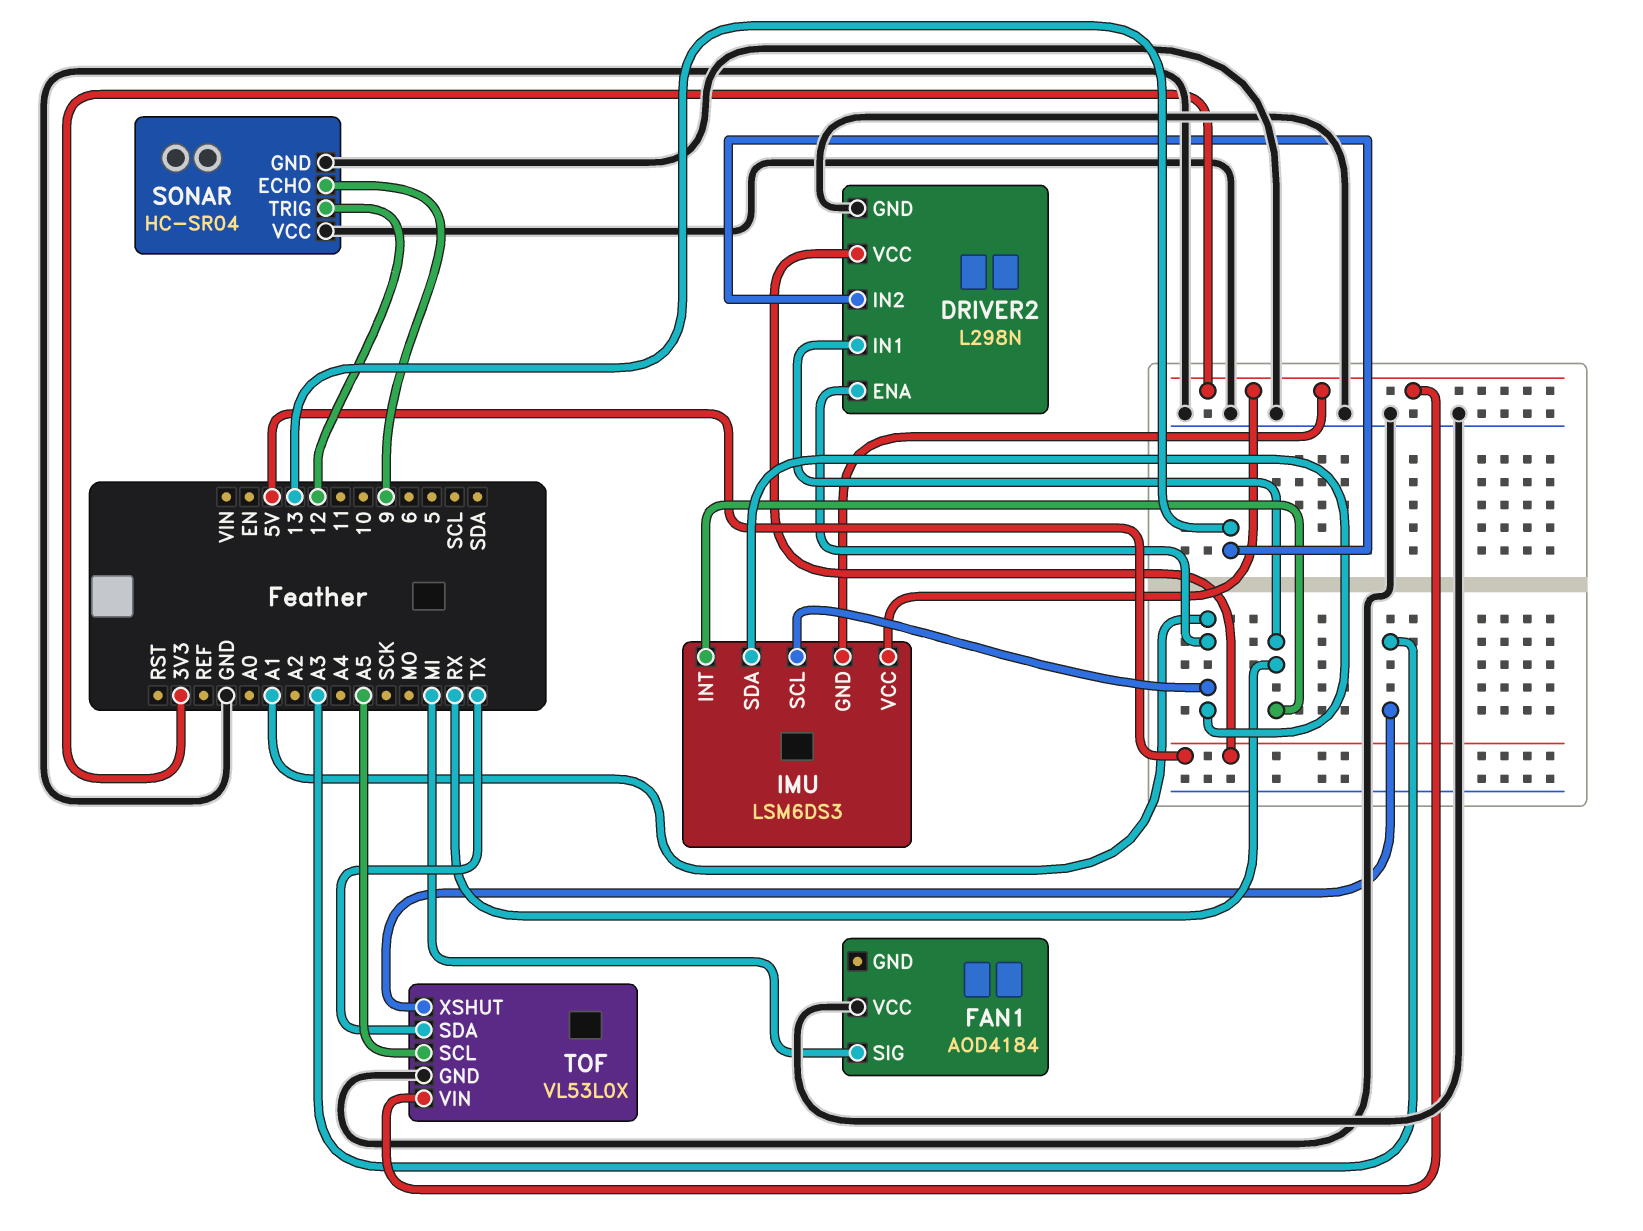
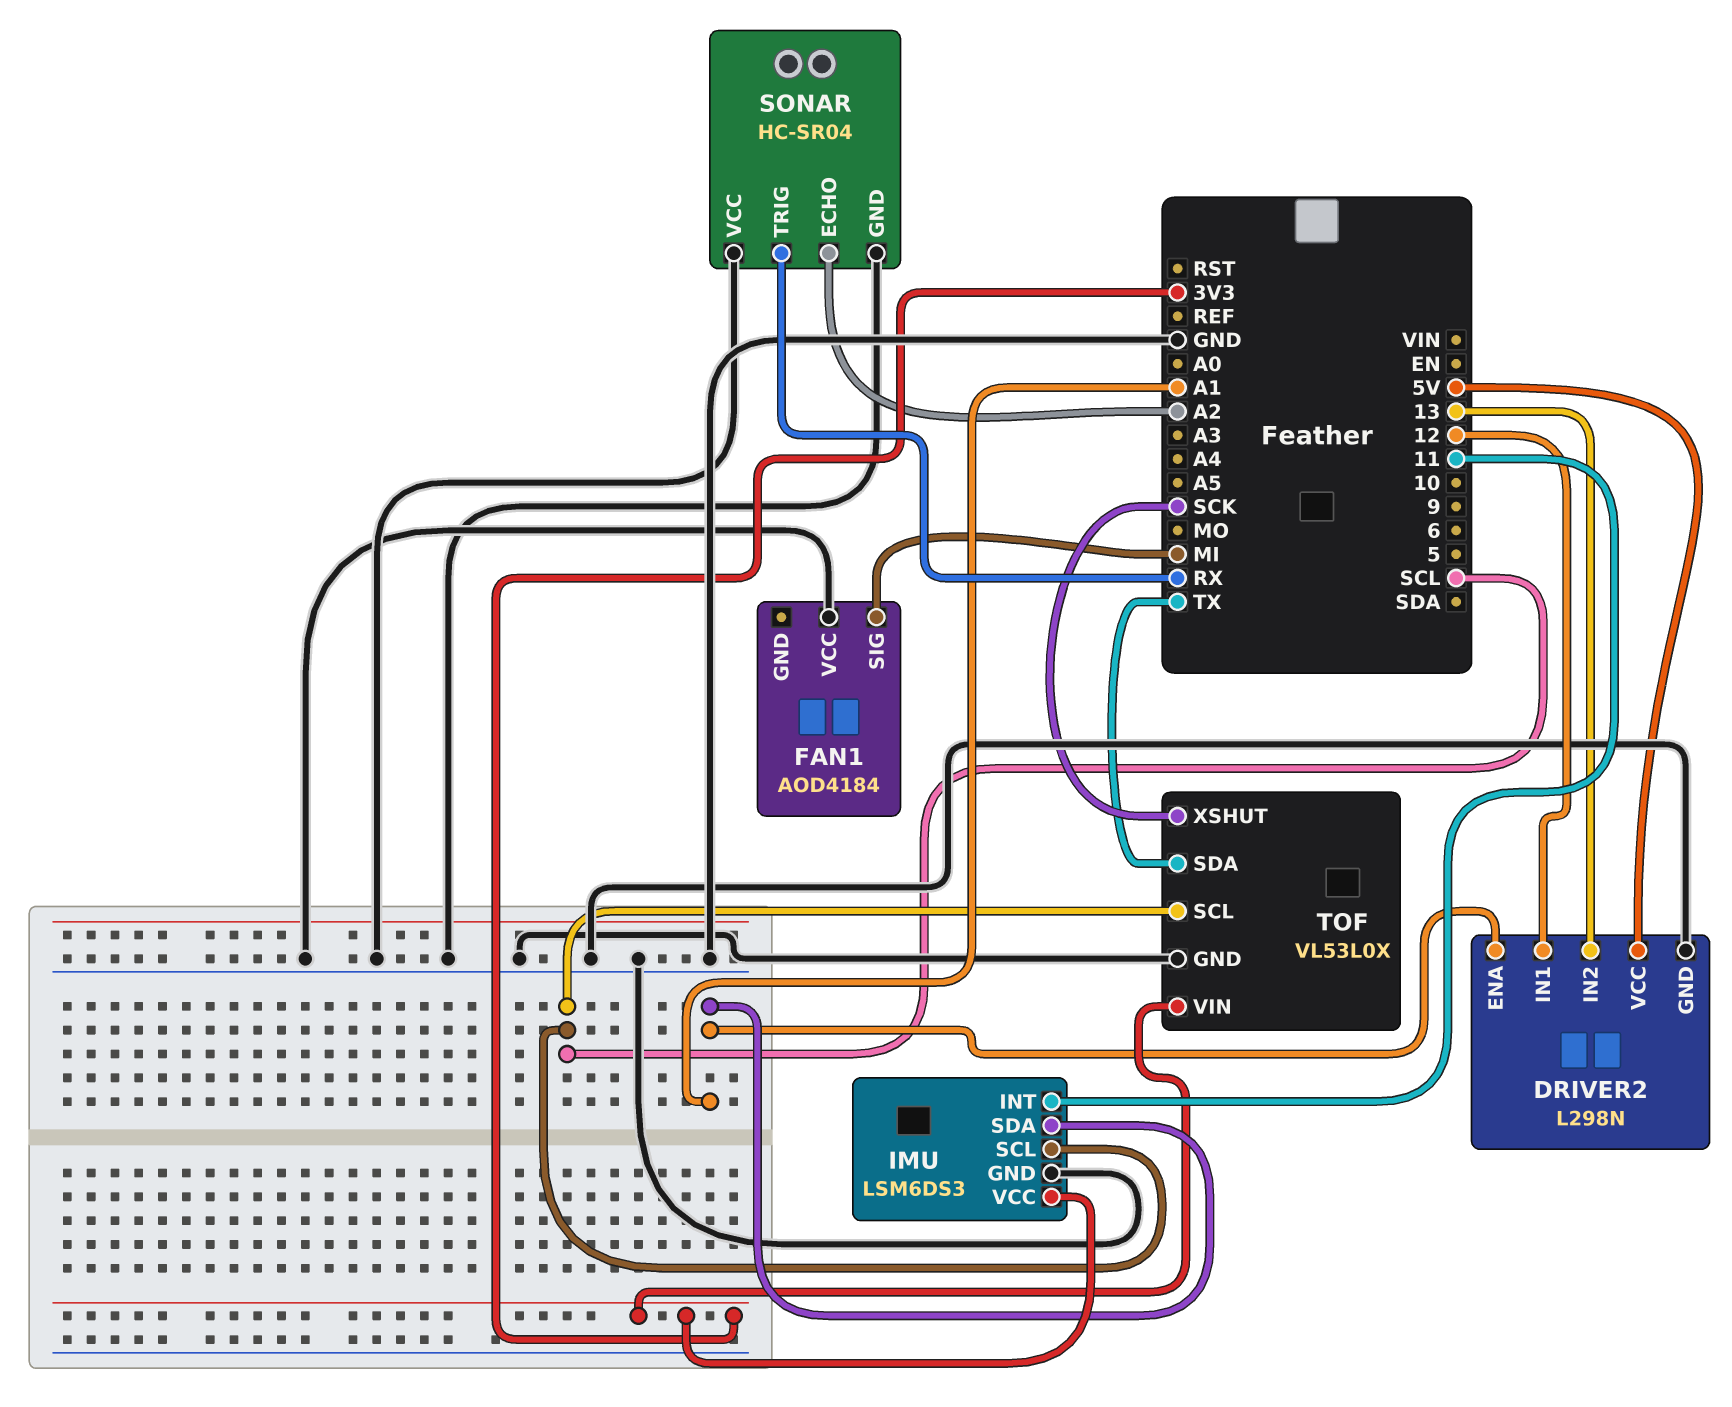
DRIVER2 pin IN1: RX -> 12
IMU pin GND: 3V3 -> GND
IMU pin INT: RX -> 11
IMU pin SCL: A1 -> SCL
SONAR pin ECHO: 9 -> A2
SONAR pin TRIG: 12 -> RX
TOF pin SCL: A5 -> SCL
TOF pin XSHUT: A3 -> SCK

